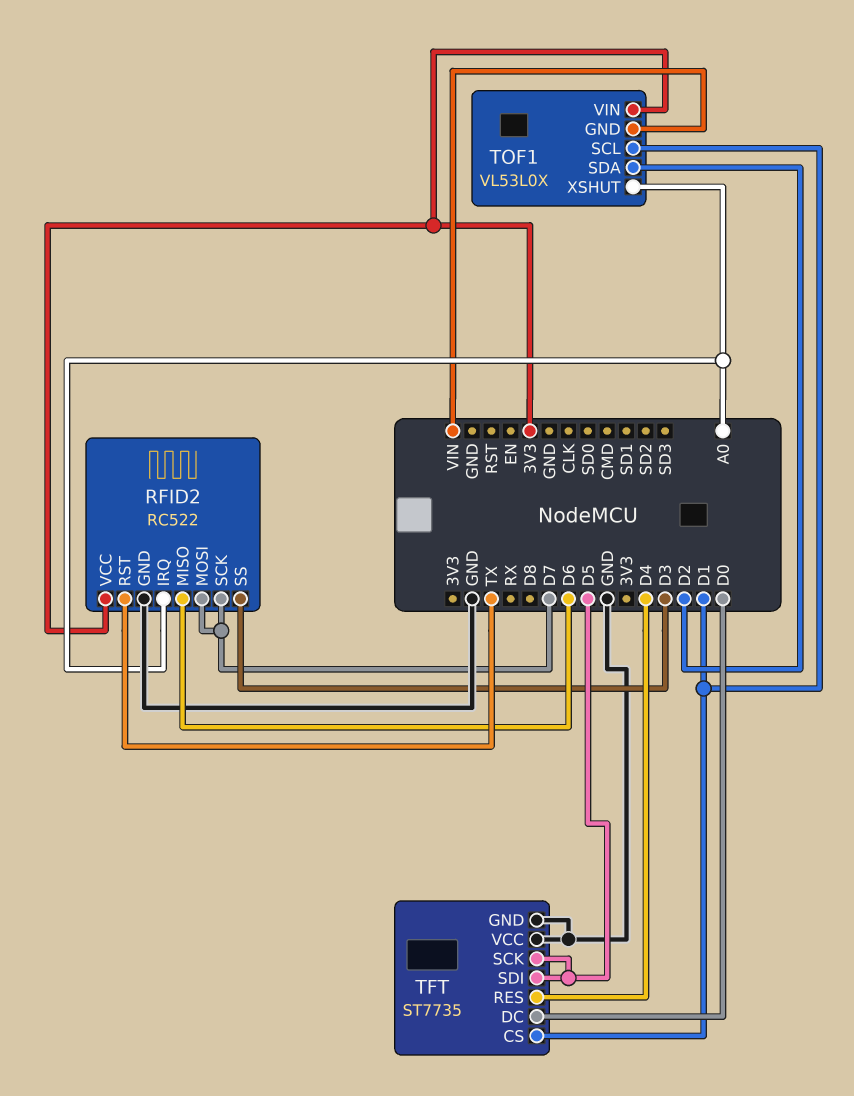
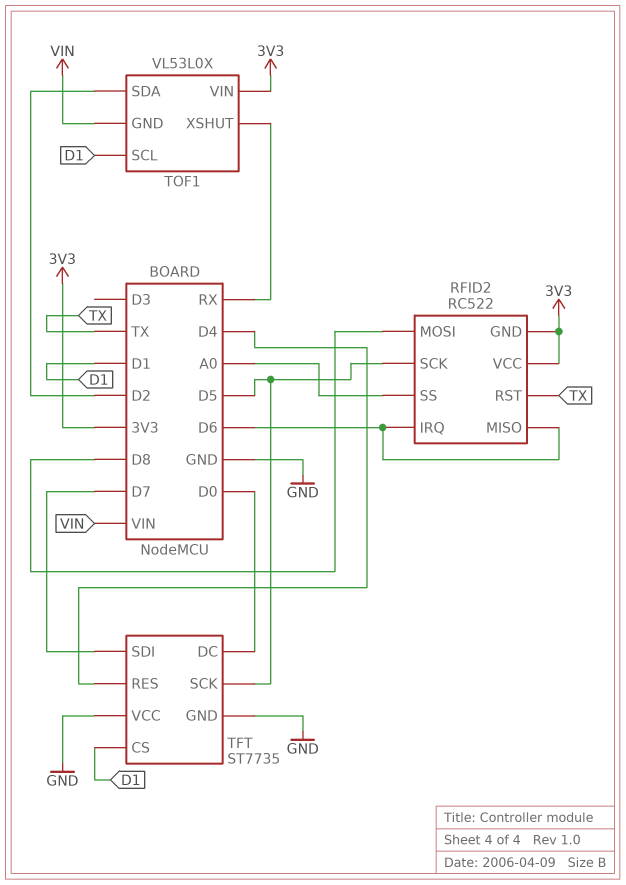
RFID2 pin GND: GND -> 3V3
RFID2 pin IRQ: A0 -> D6
RFID2 pin MOSI: D7 -> D8
RFID2 pin SCK: D7 -> D5
RFID2 pin SS: D3 -> A0
TFT pin SDI: D5 -> D7
TOF1 pin XSHUT: A0 -> RX

